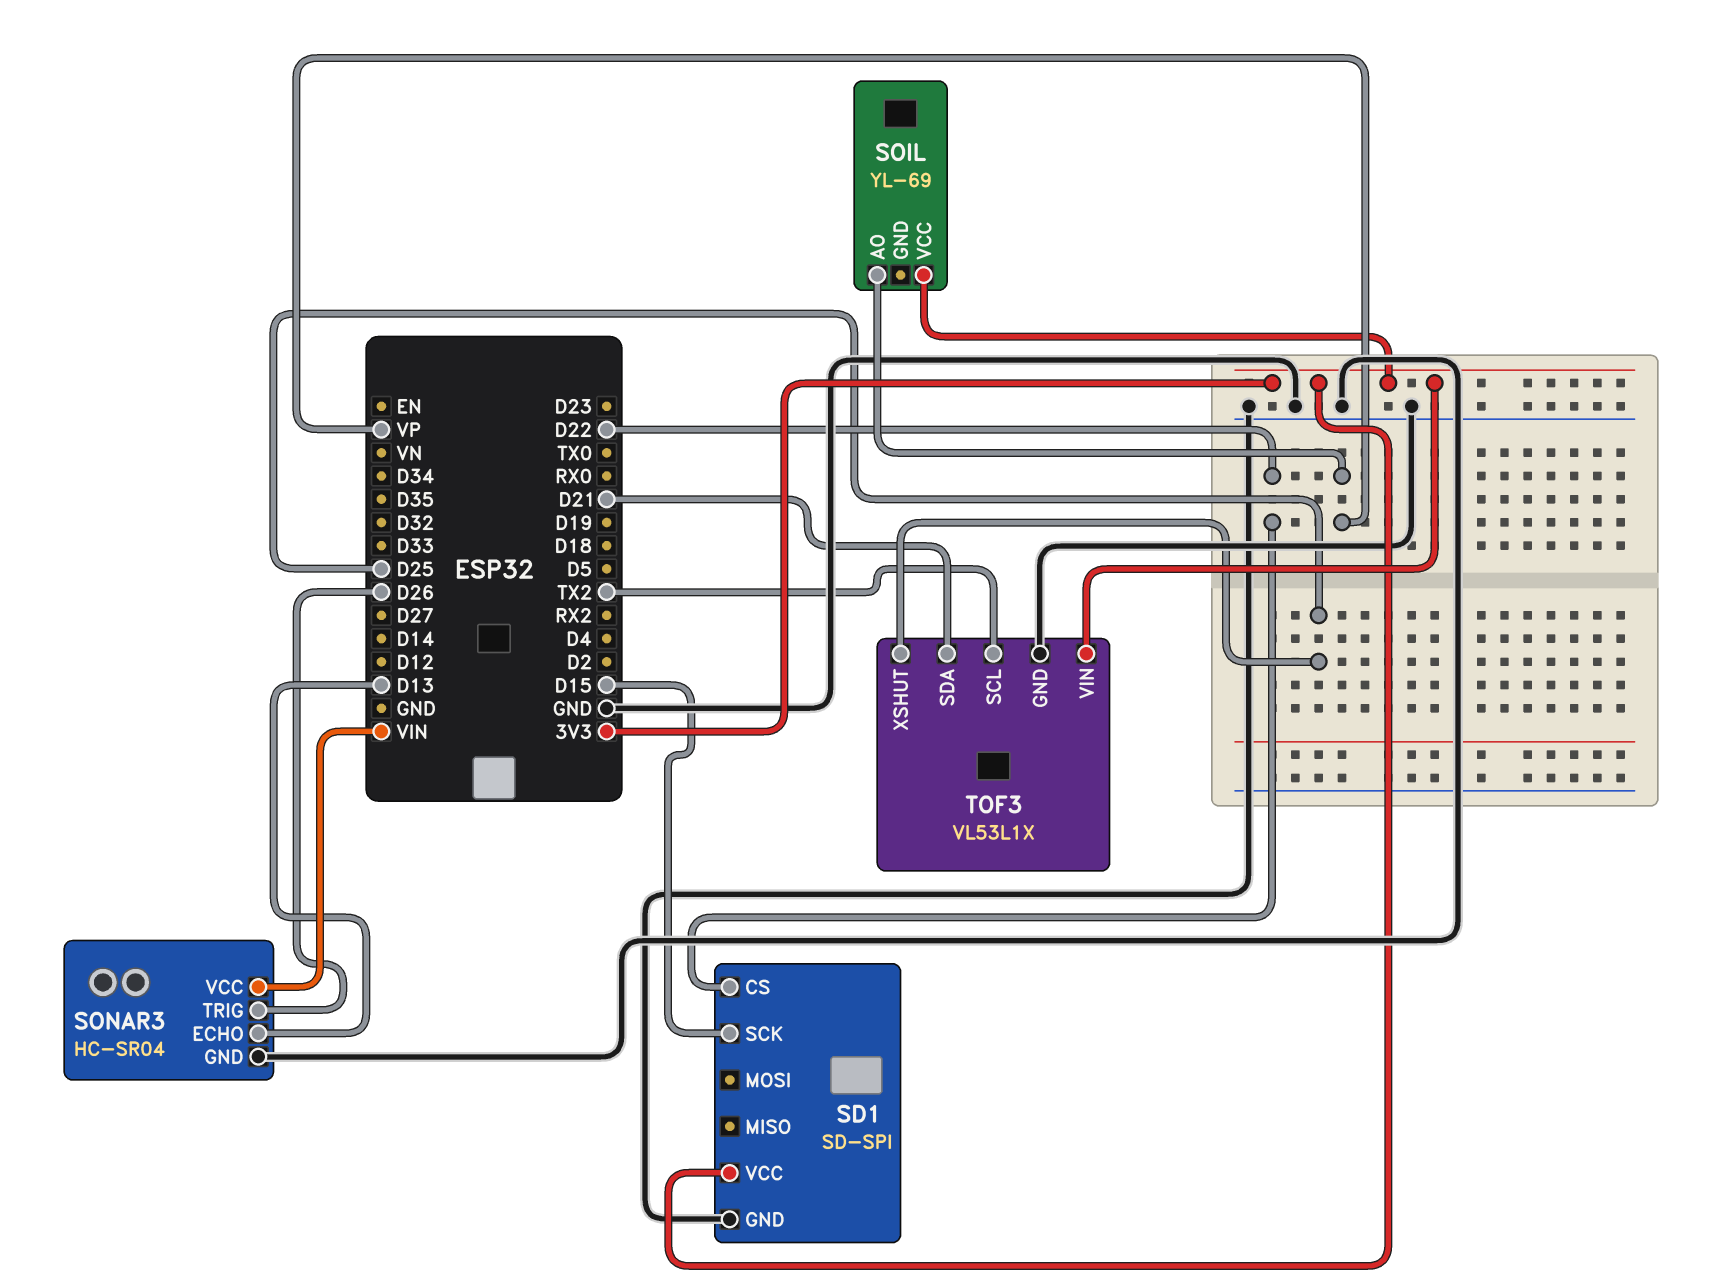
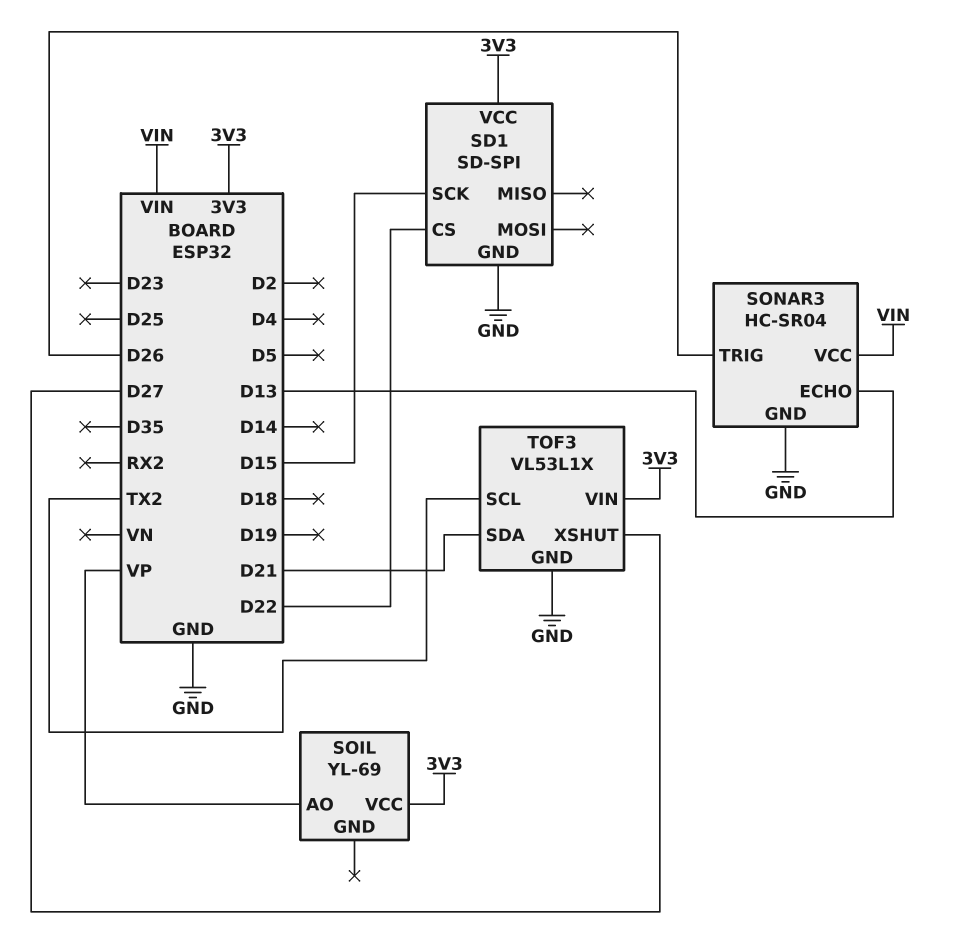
TOF3 pin XSHUT: D25 -> D27

